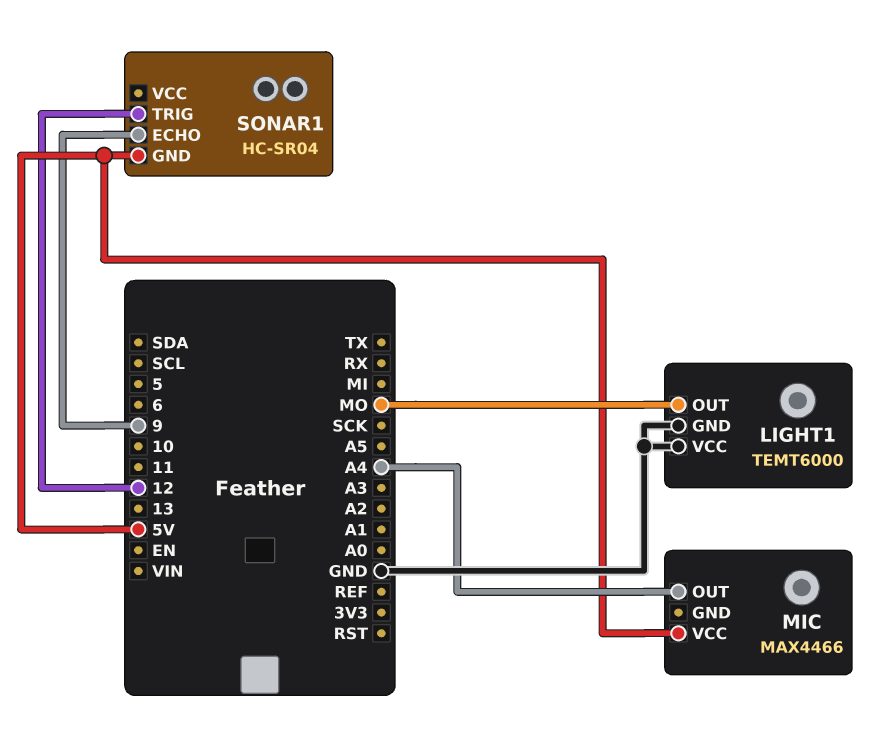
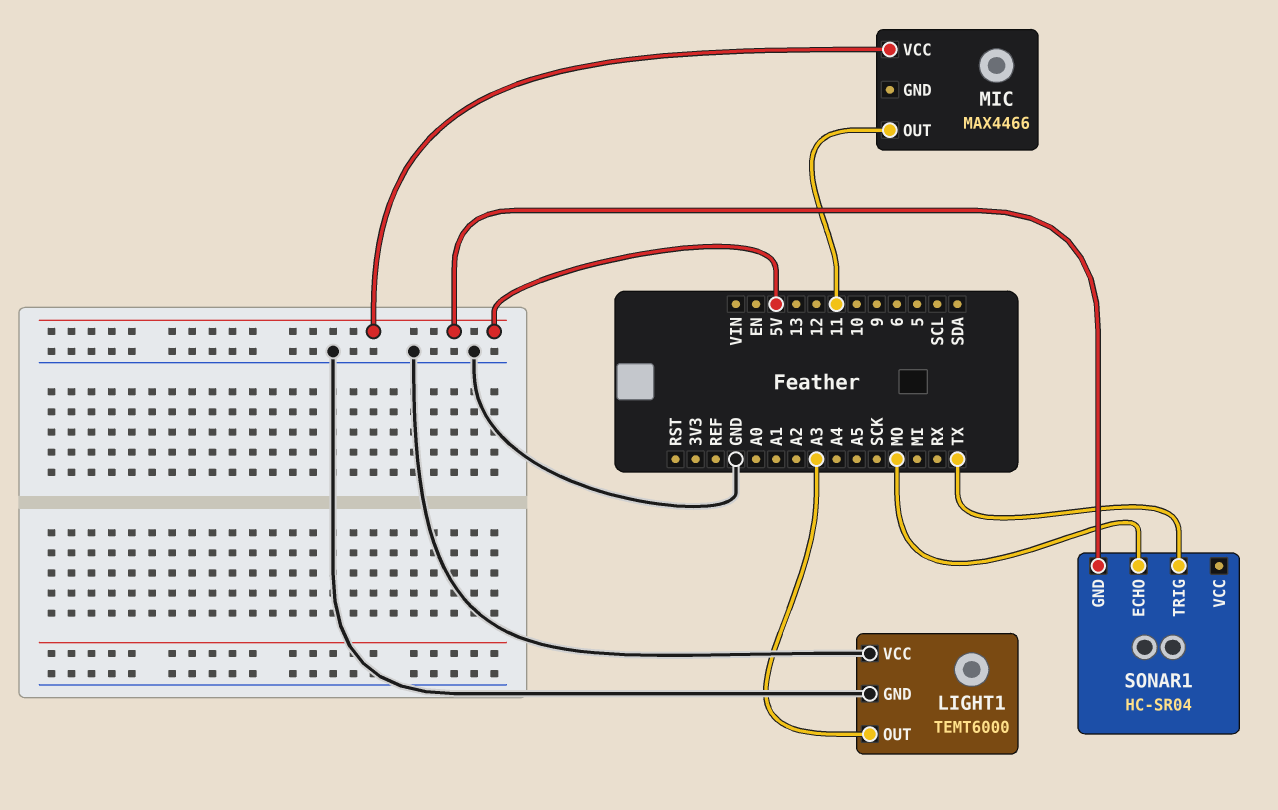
LIGHT1 pin OUT: MO -> A3
MIC pin OUT: A4 -> 11
SONAR1 pin ECHO: 9 -> MO
SONAR1 pin TRIG: 12 -> TX

